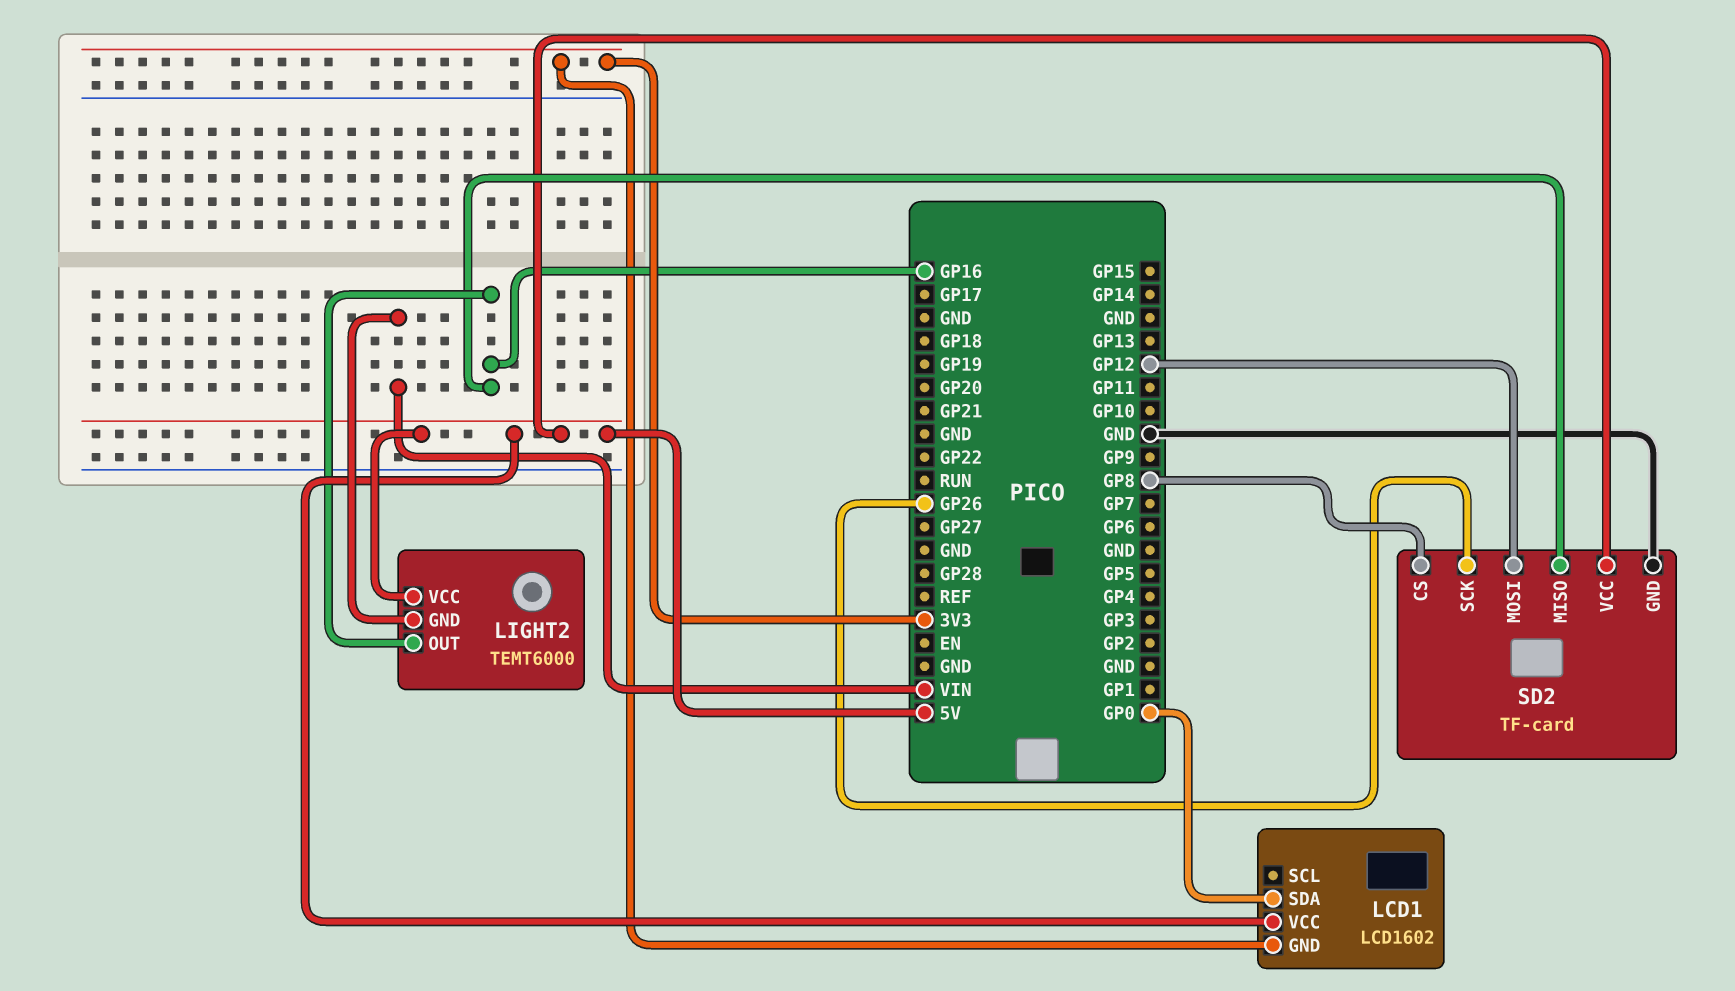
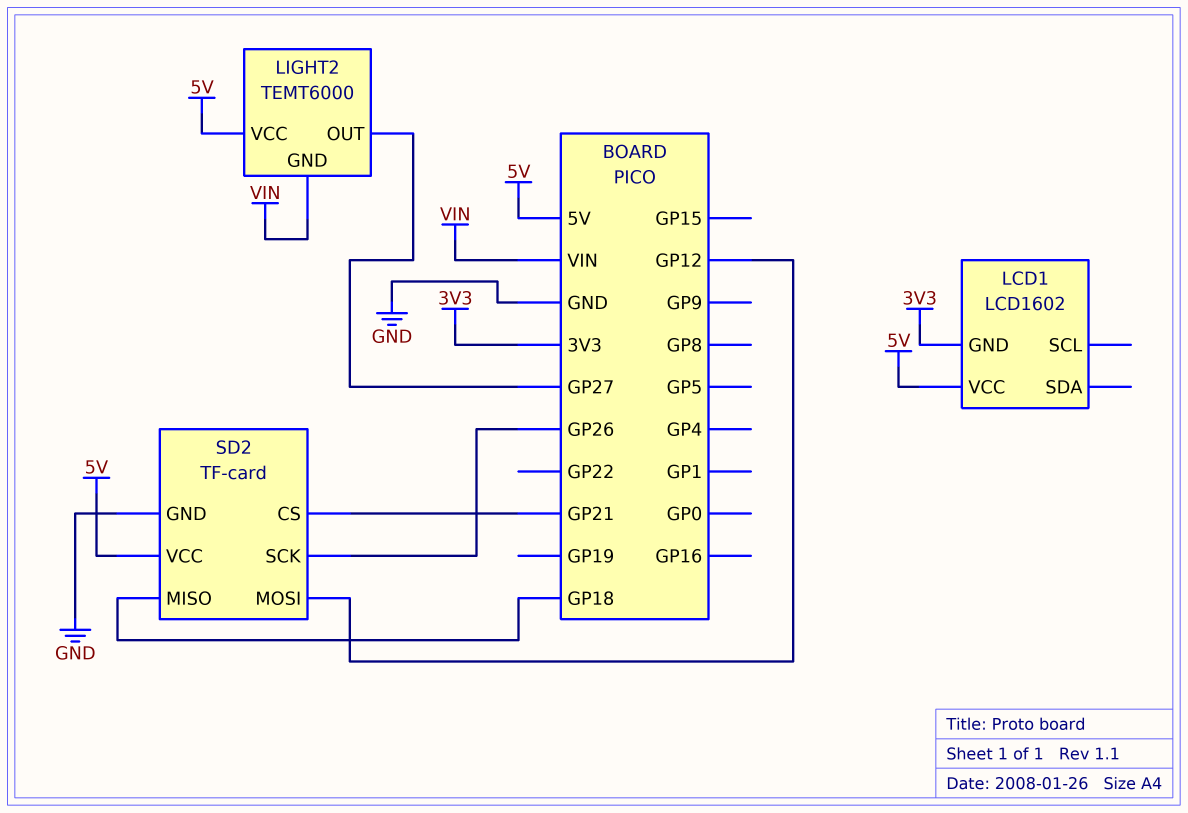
LCD1 pin SDA: GP0 -> none
LIGHT2 pin OUT: GP16 -> GP27
SD2 pin CS: GP8 -> GP21
SD2 pin MISO: GP16 -> GP18

